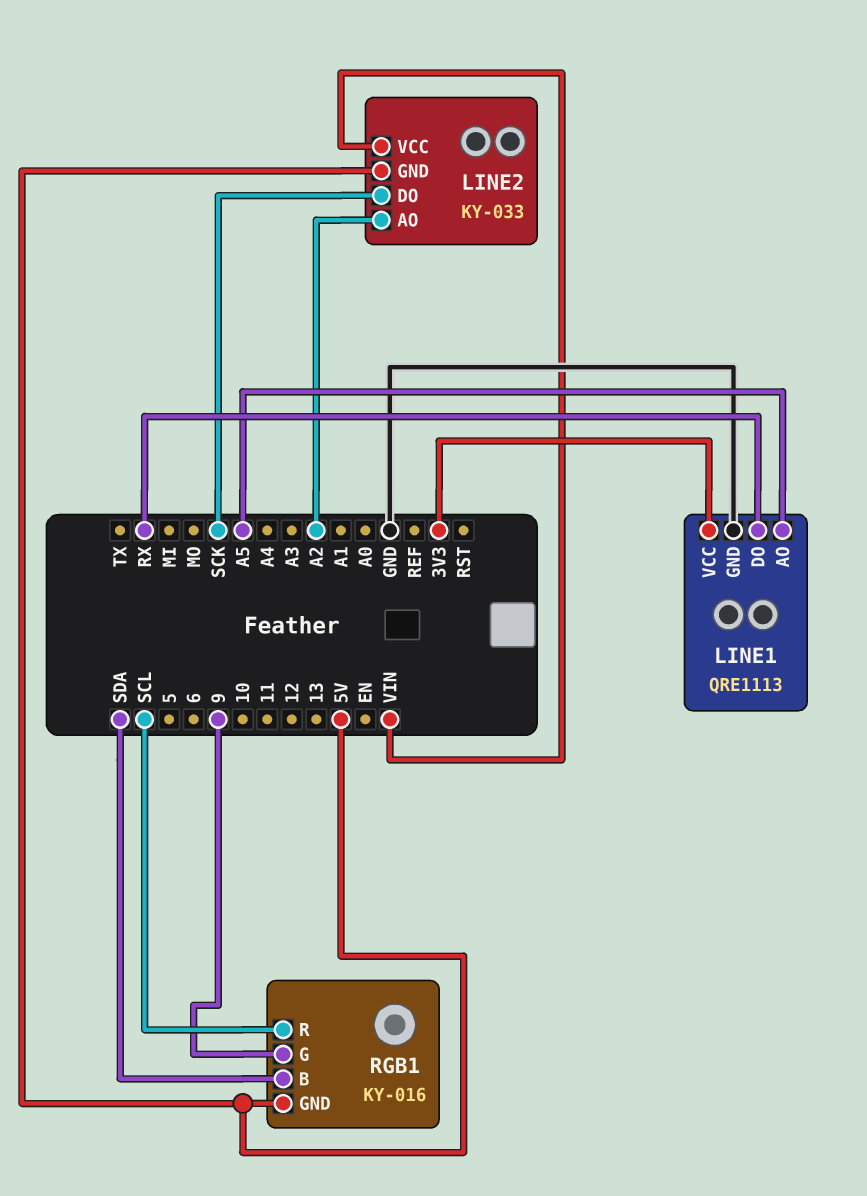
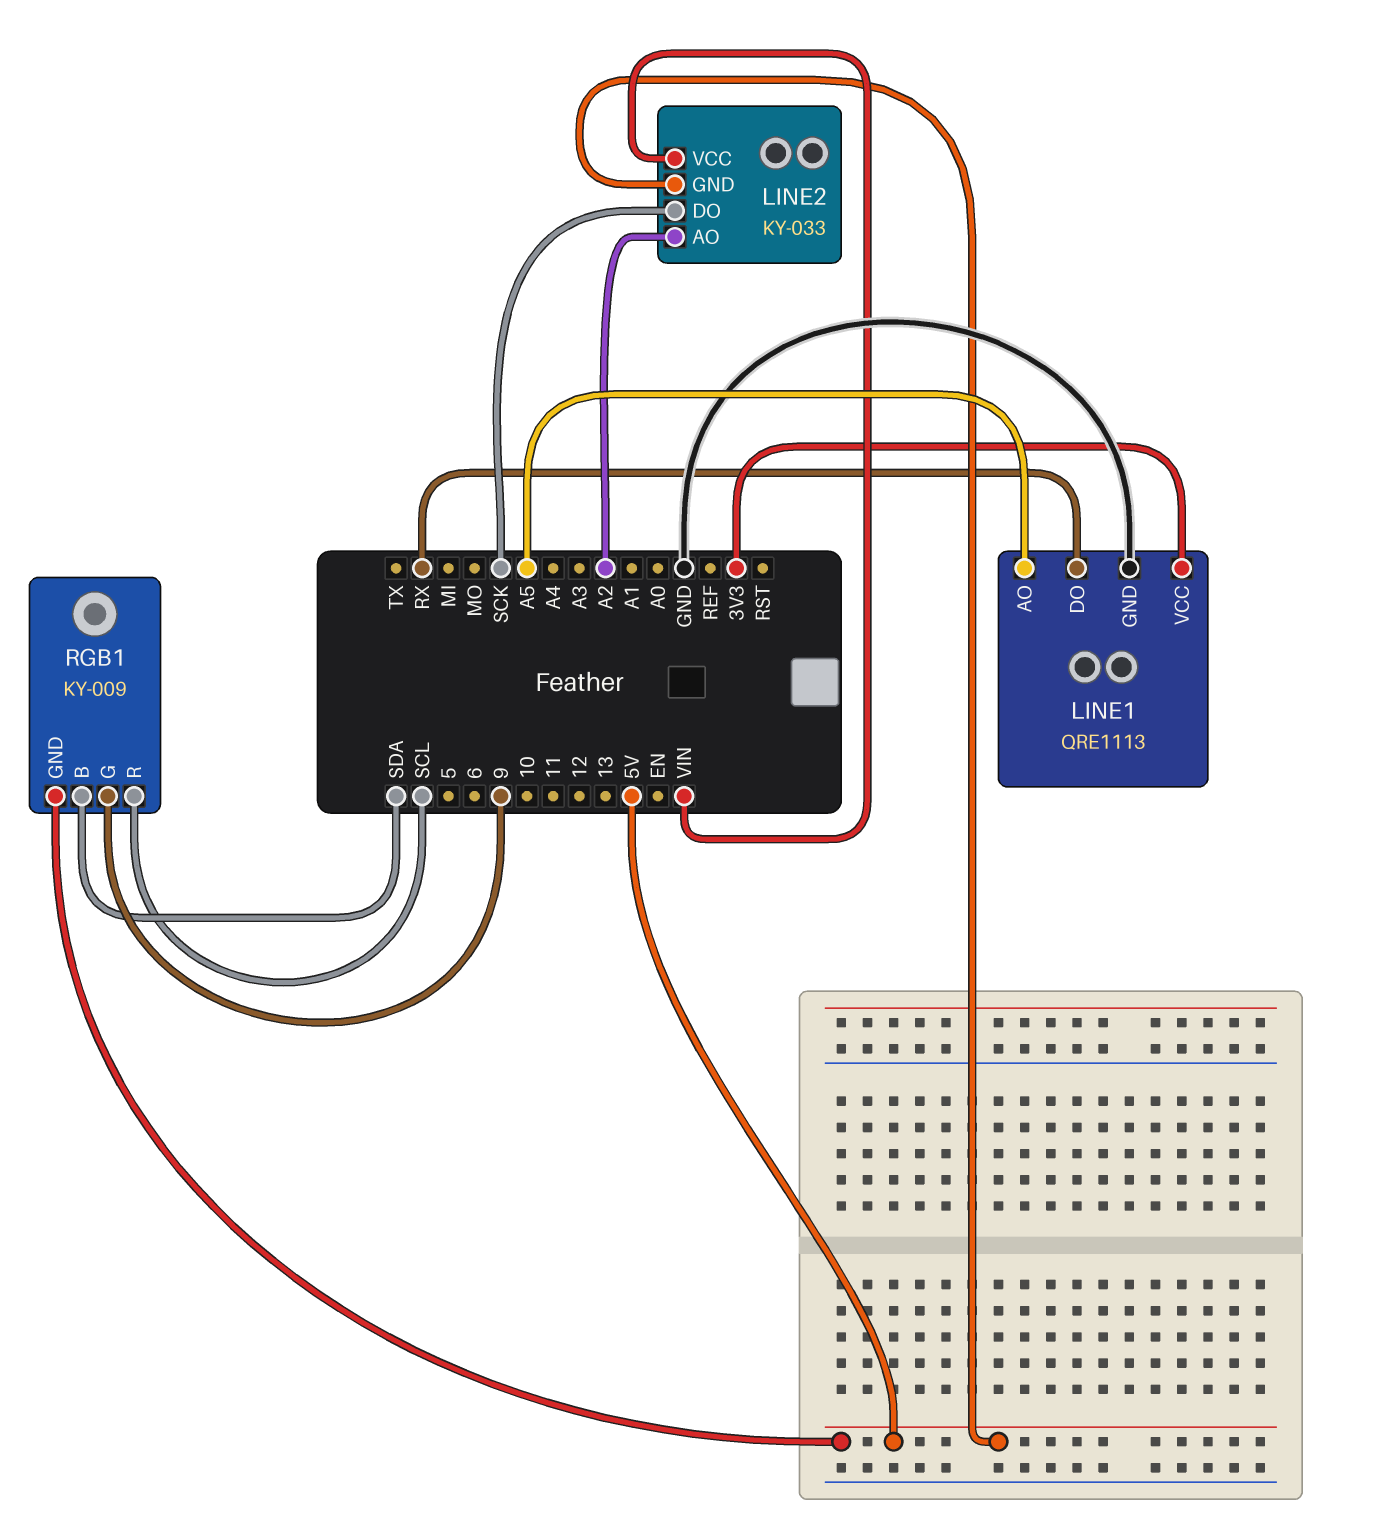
RGB1: KY-016 -> KY-009

